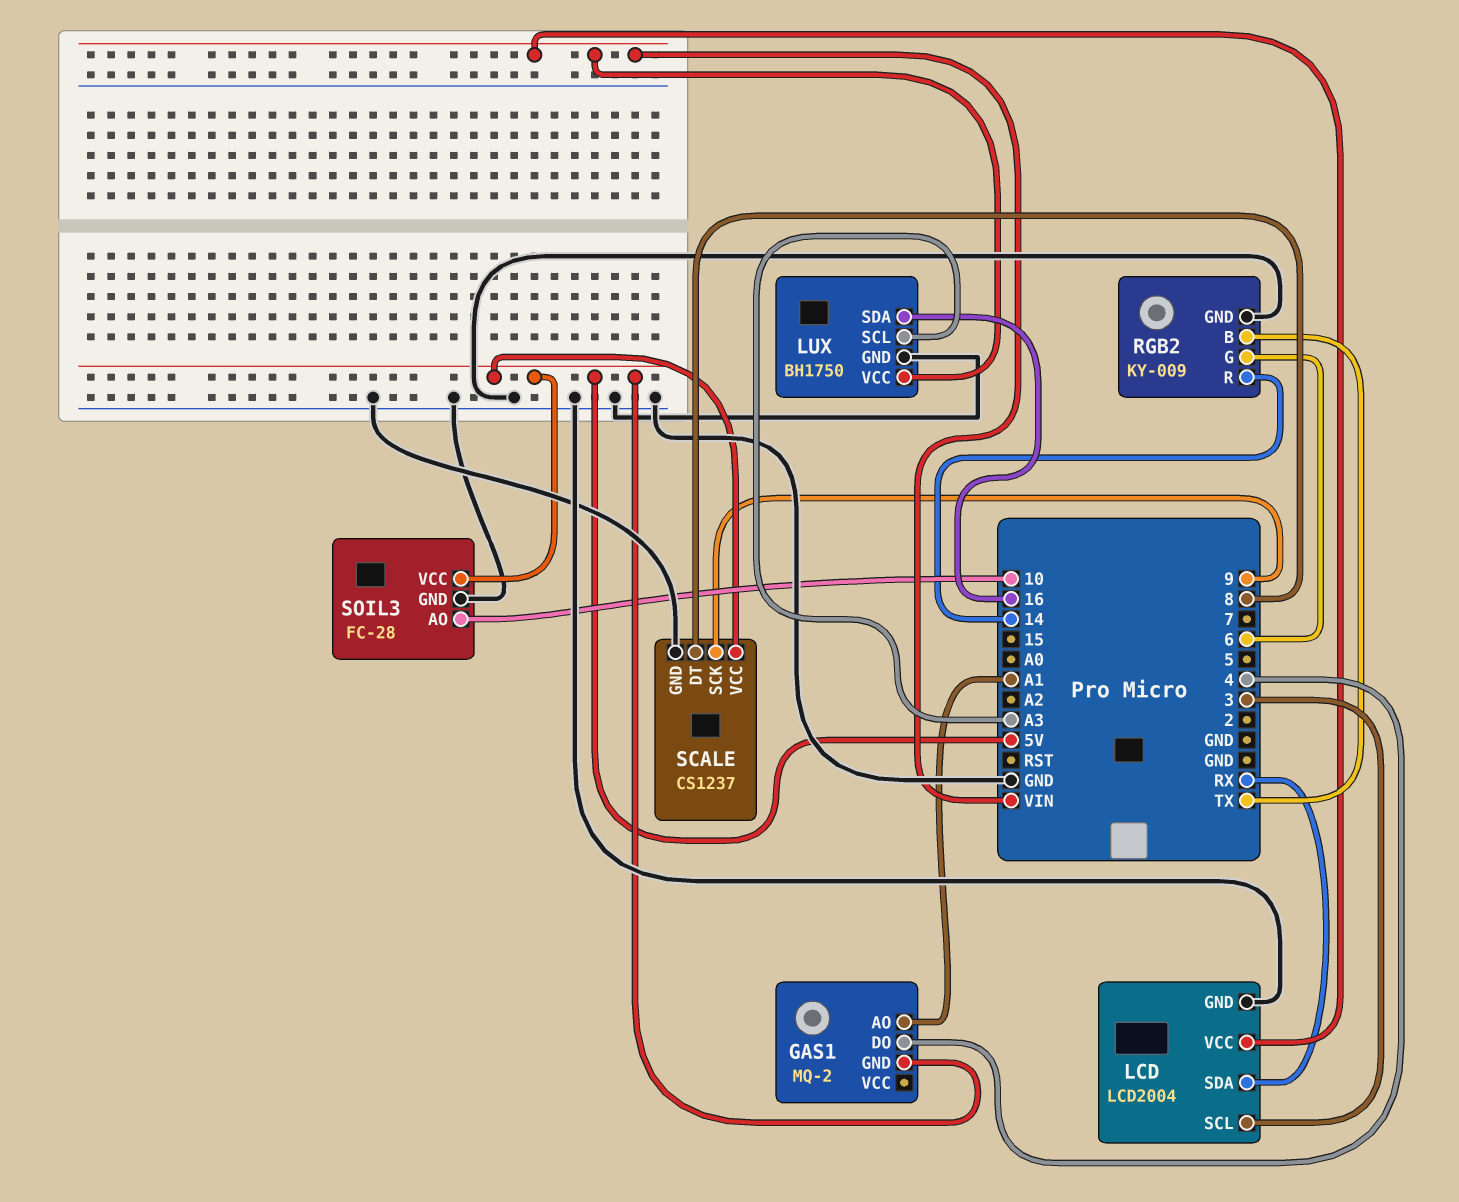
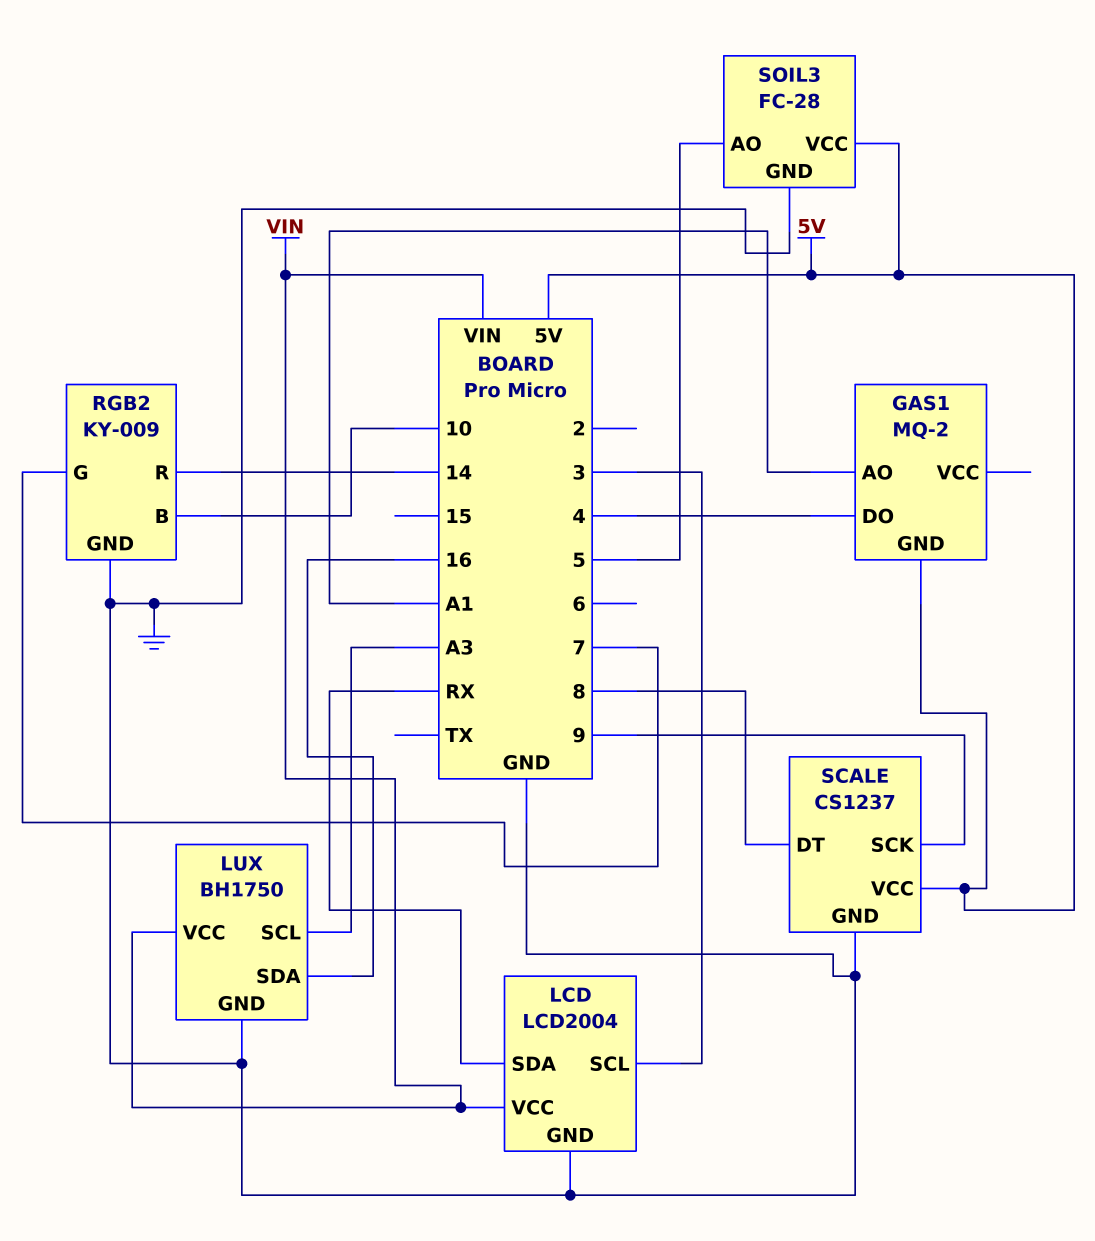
RGB2 pin B: TX -> 10
RGB2 pin G: 6 -> 7
SOIL3 pin AO: 10 -> 5

